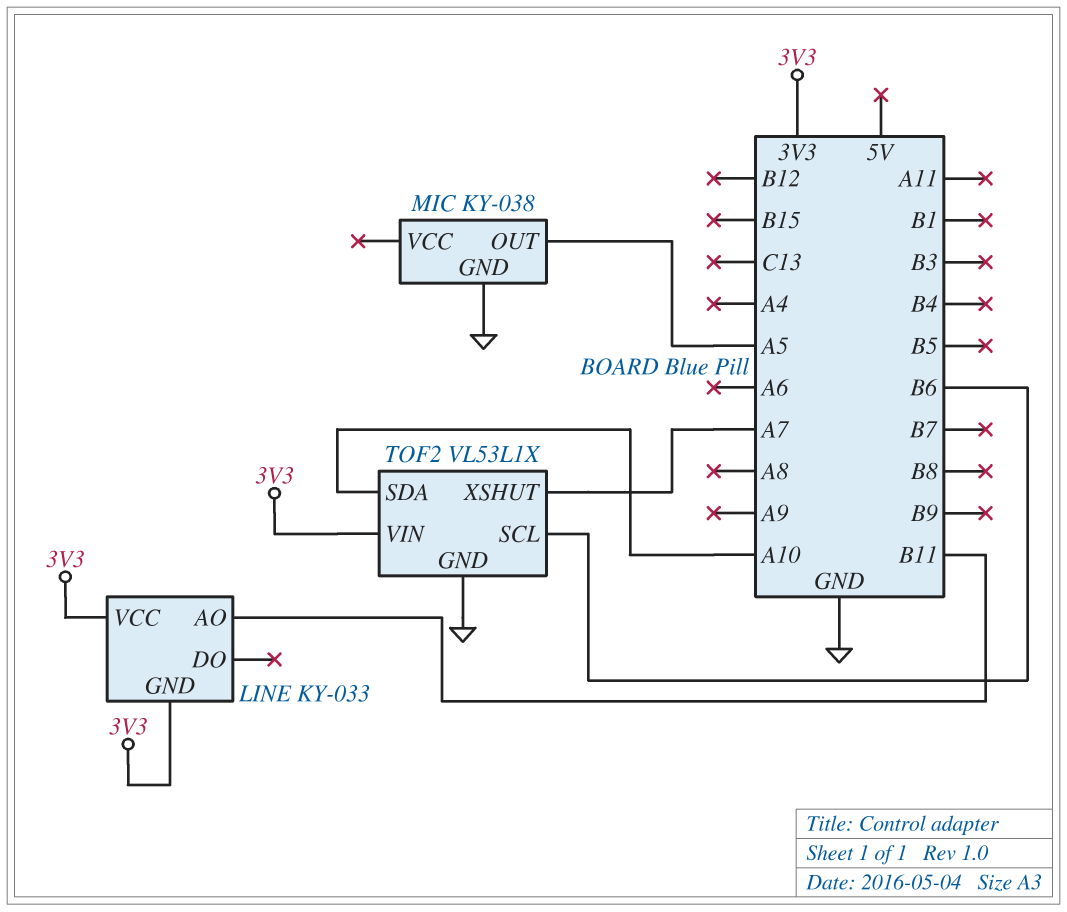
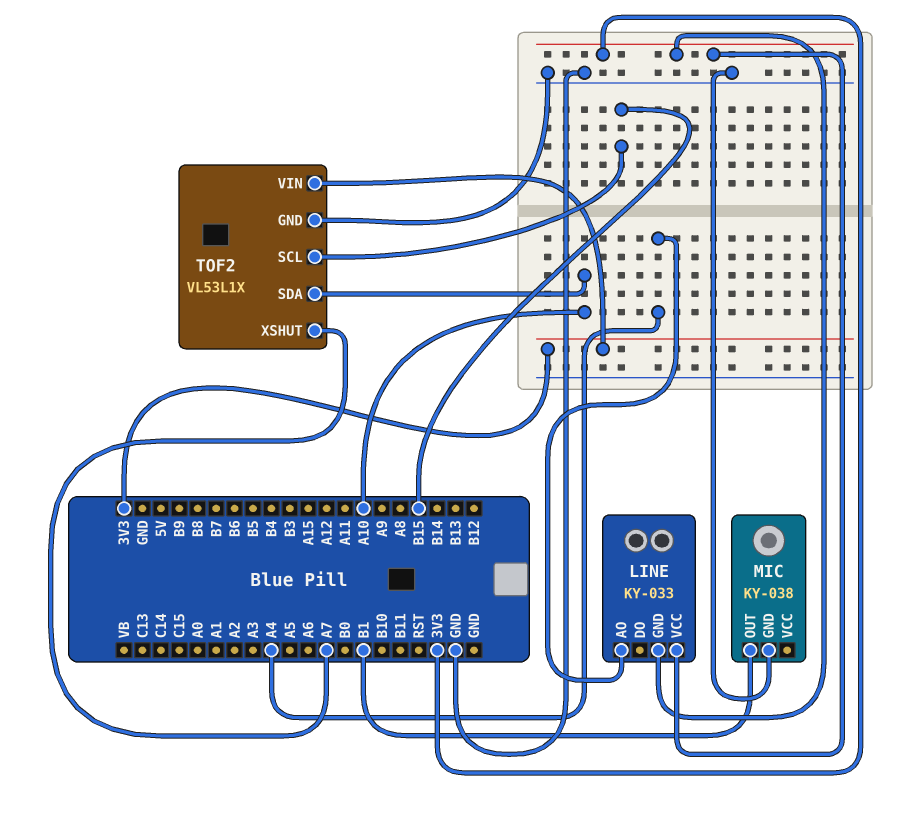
LINE pin AO: B11 -> A4
MIC pin OUT: A5 -> B1
TOF2 pin SCL: B6 -> B15

